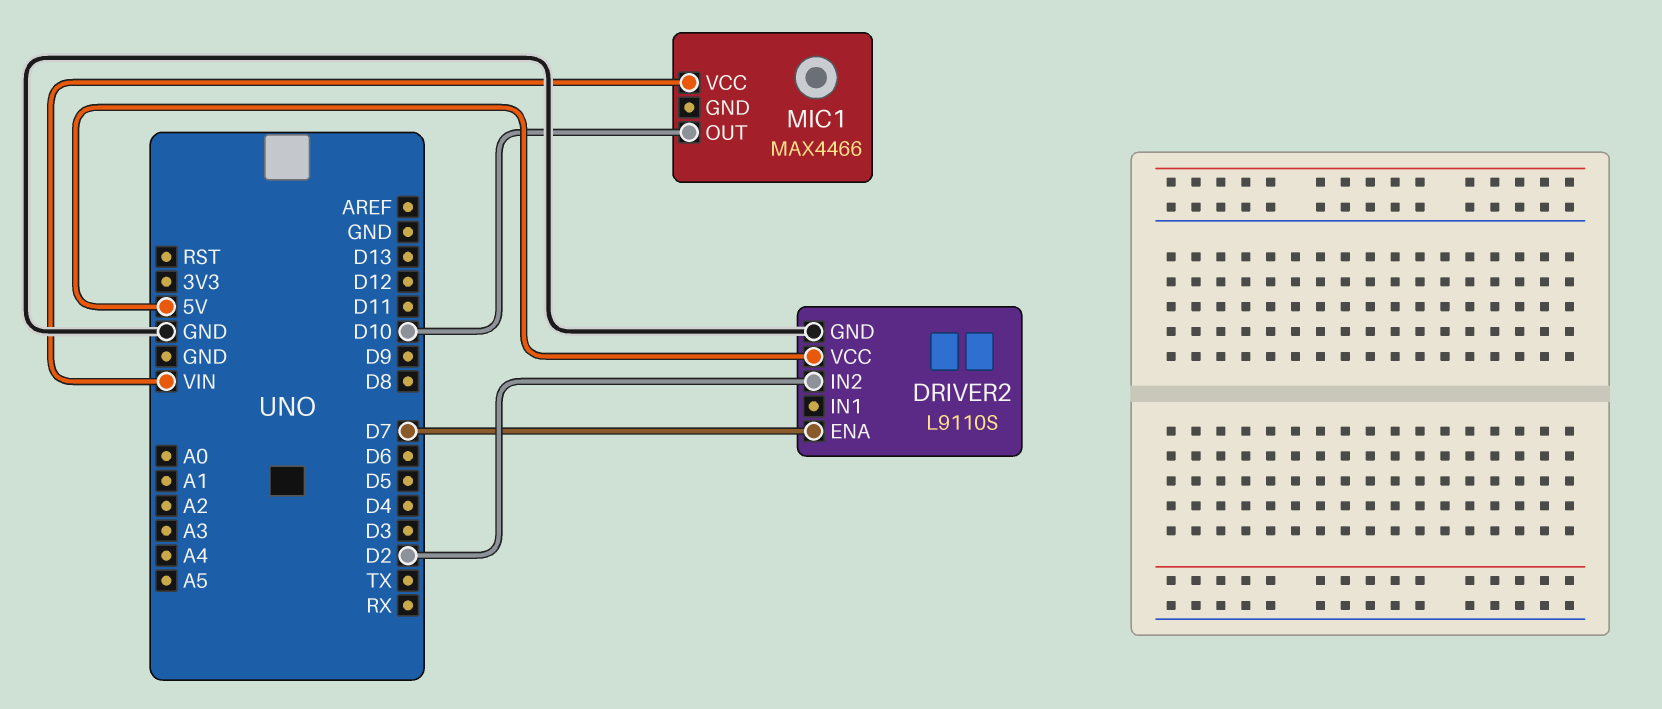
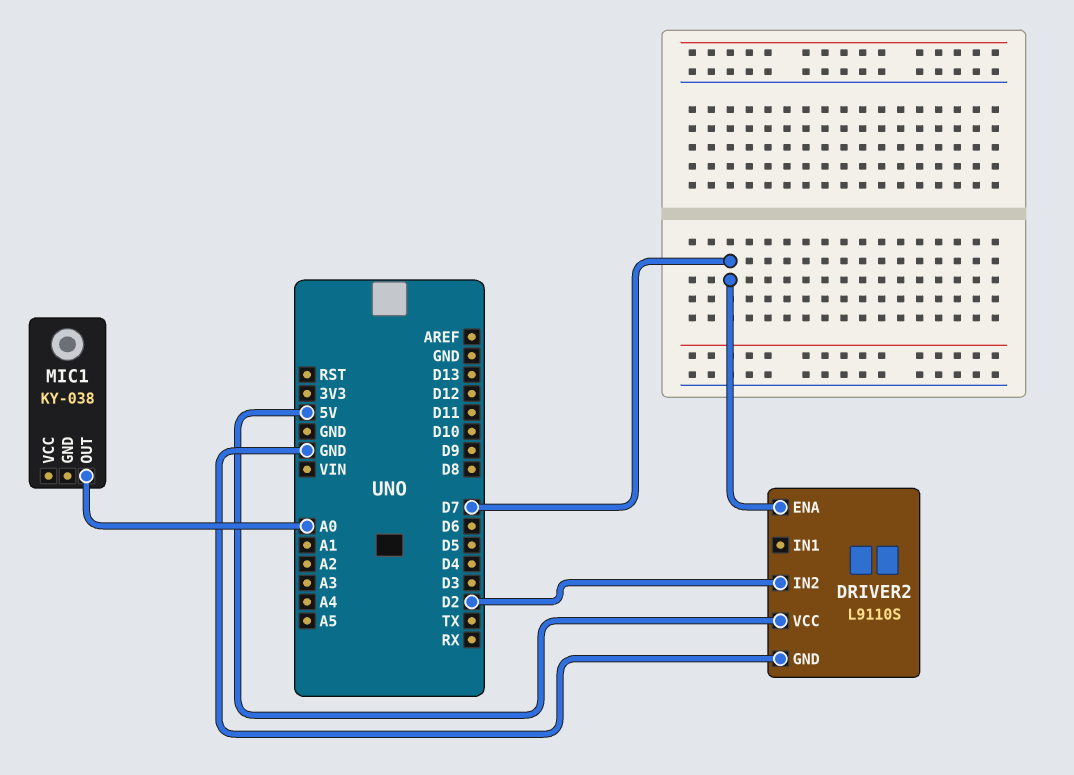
MIC1: MAX4466 -> KY-038
MIC1 pin OUT: D10 -> A0
MIC1 pin VCC: VIN -> none

